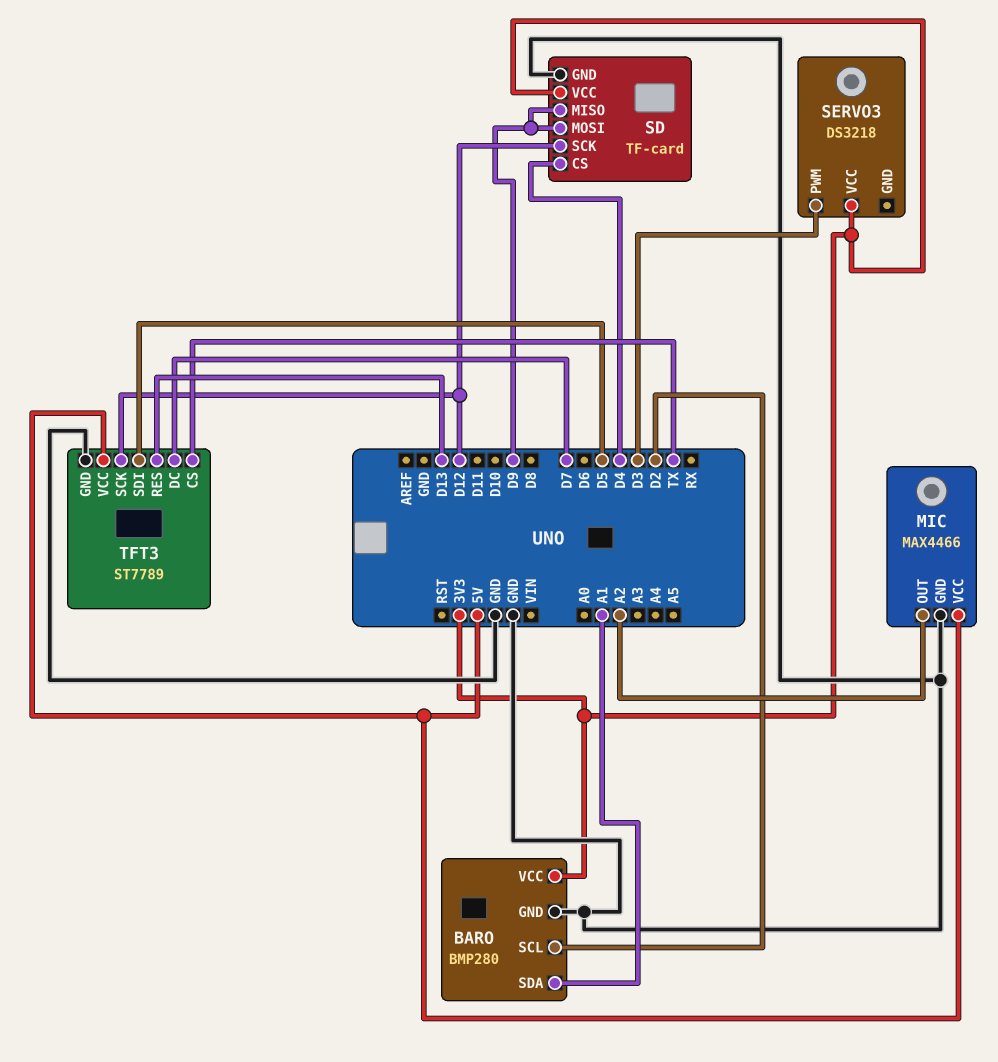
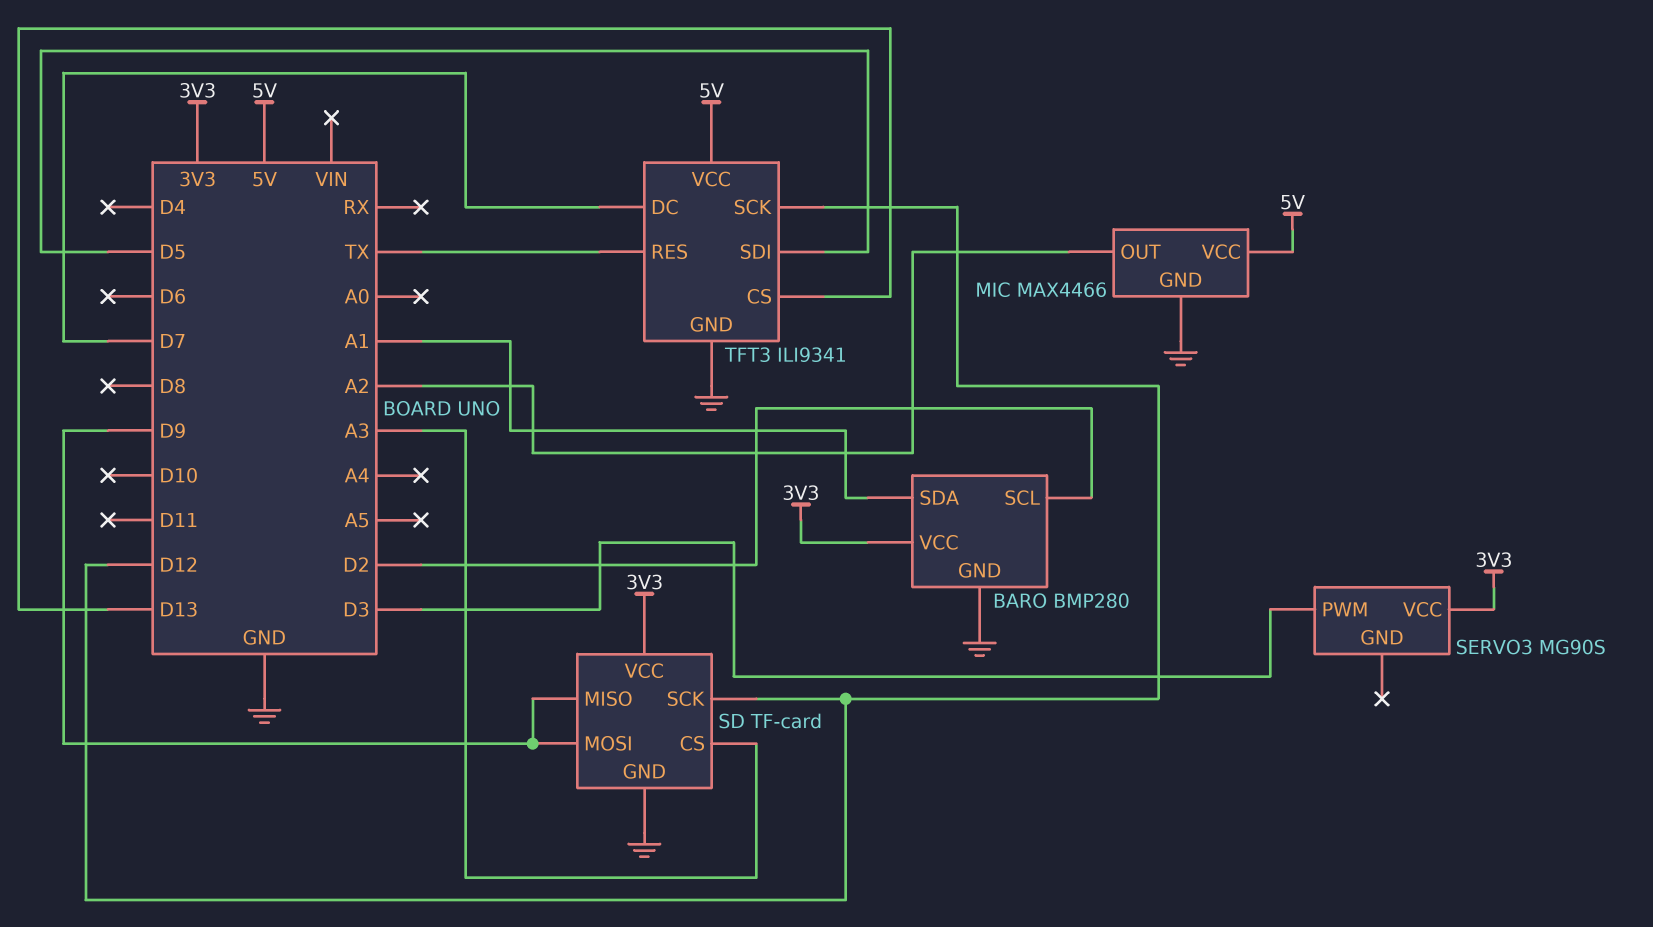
SD pin CS: D4 -> A3
SERVO3: DS3218 -> MG90S
TFT3: ST7789 -> ILI9341
TFT3 pin CS: TX -> D13
TFT3 pin RES: D13 -> TX

